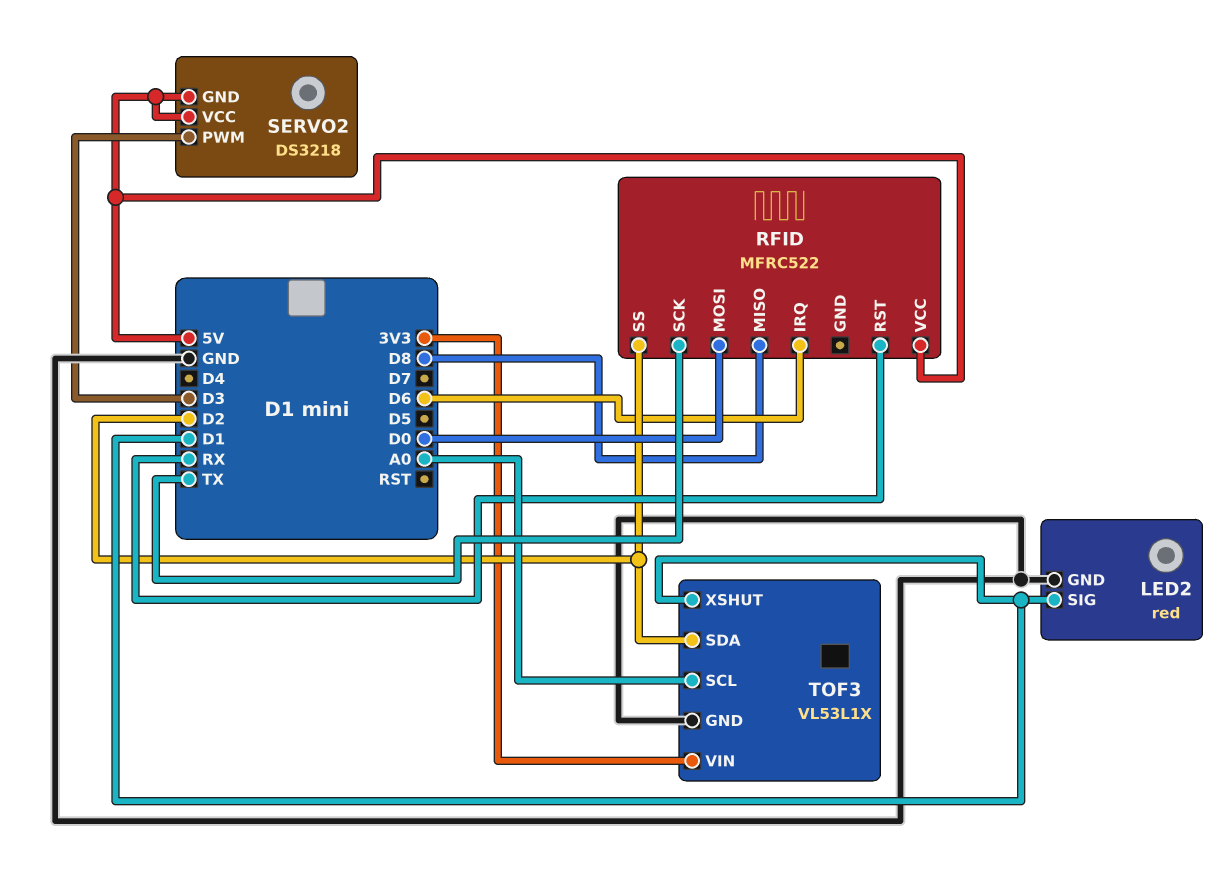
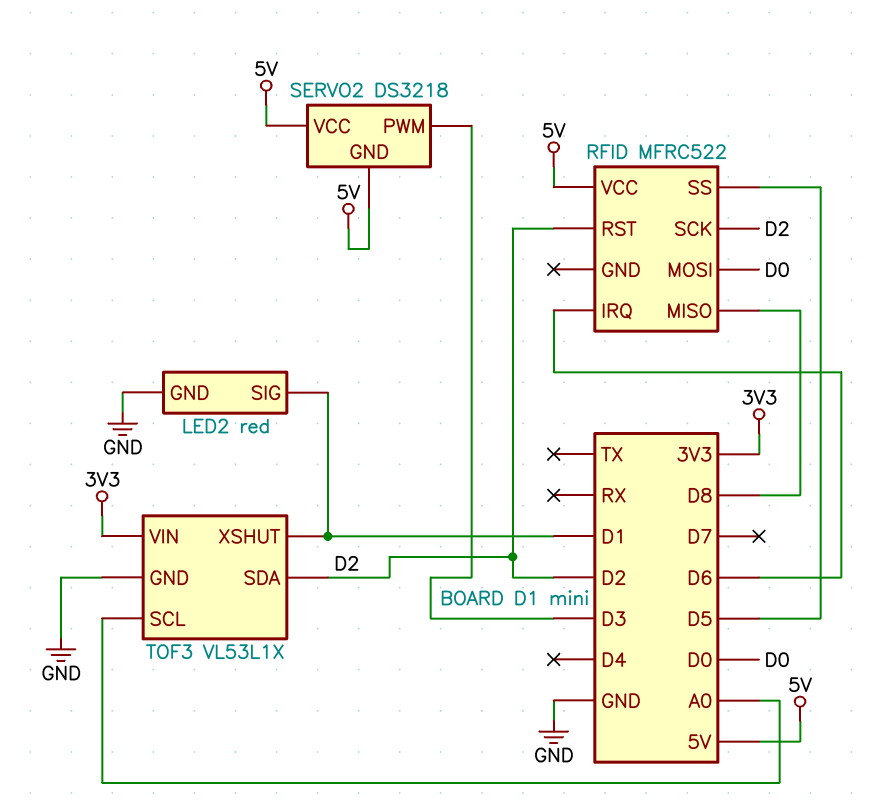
RFID pin RST: RX -> D2
RFID pin SCK: TX -> D2
RFID pin SS: D2 -> D5

